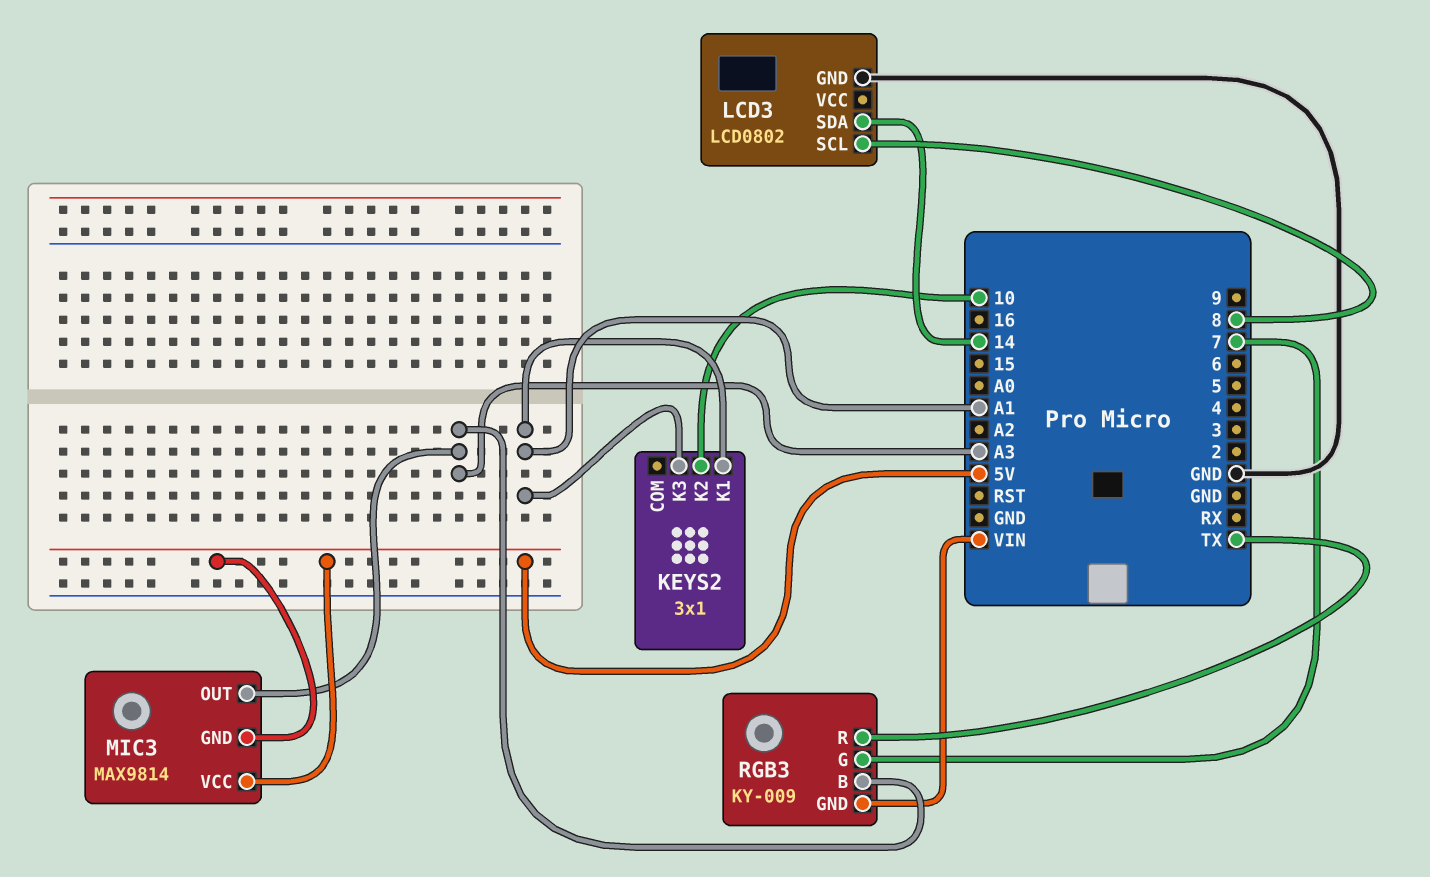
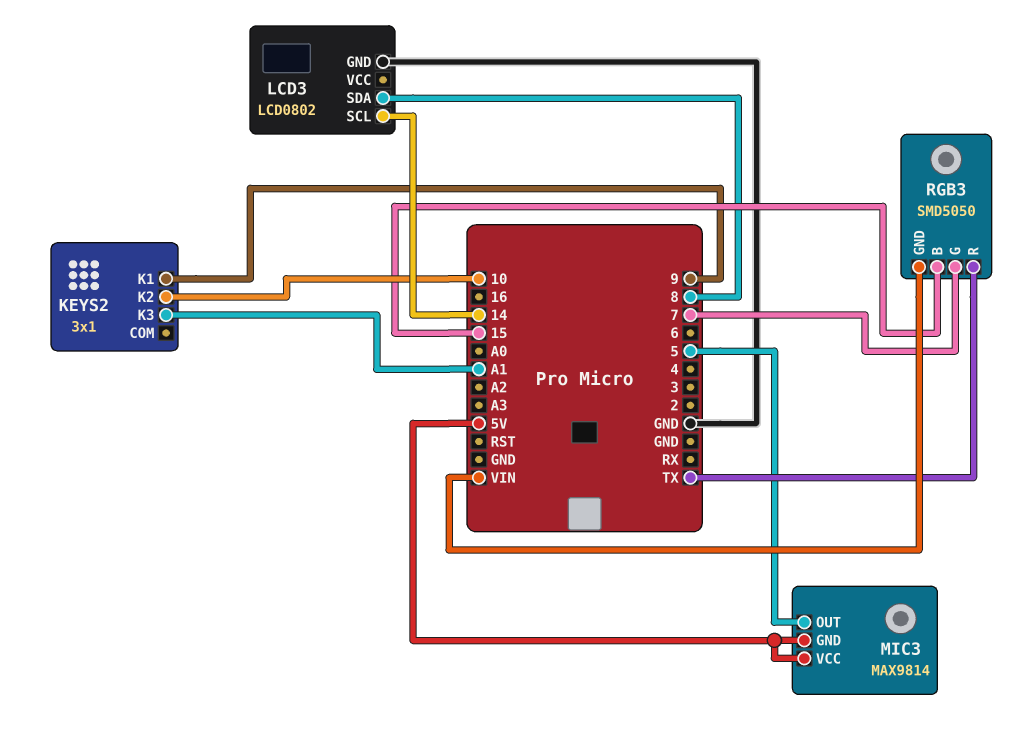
KEYS2 pin K1: A1 -> 9
LCD3 pin SCL: 8 -> 14
LCD3 pin SDA: 14 -> 8
MIC3 pin OUT: A3 -> 5
RGB3: KY-009 -> SMD5050
RGB3 pin B: A3 -> 15

